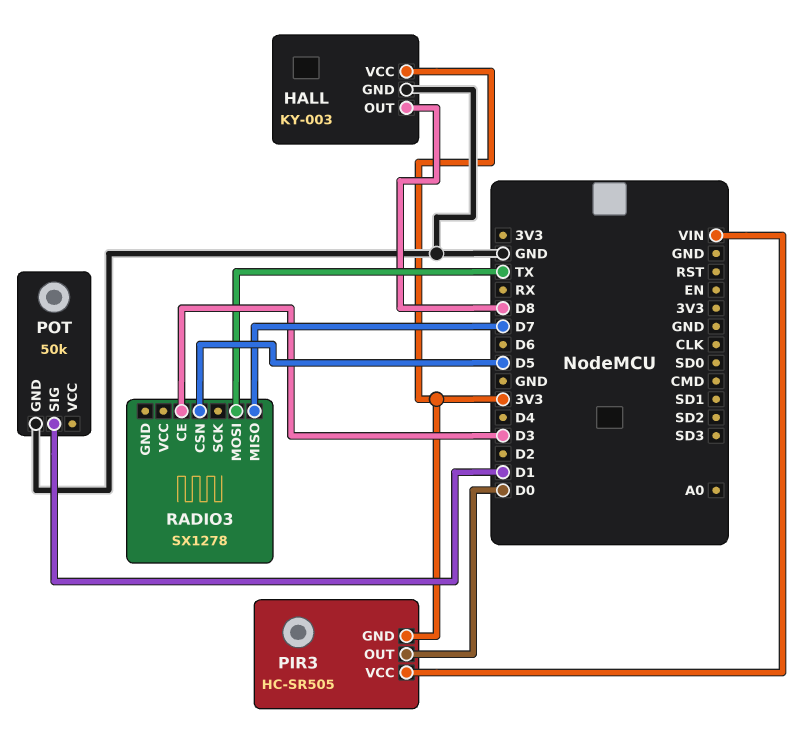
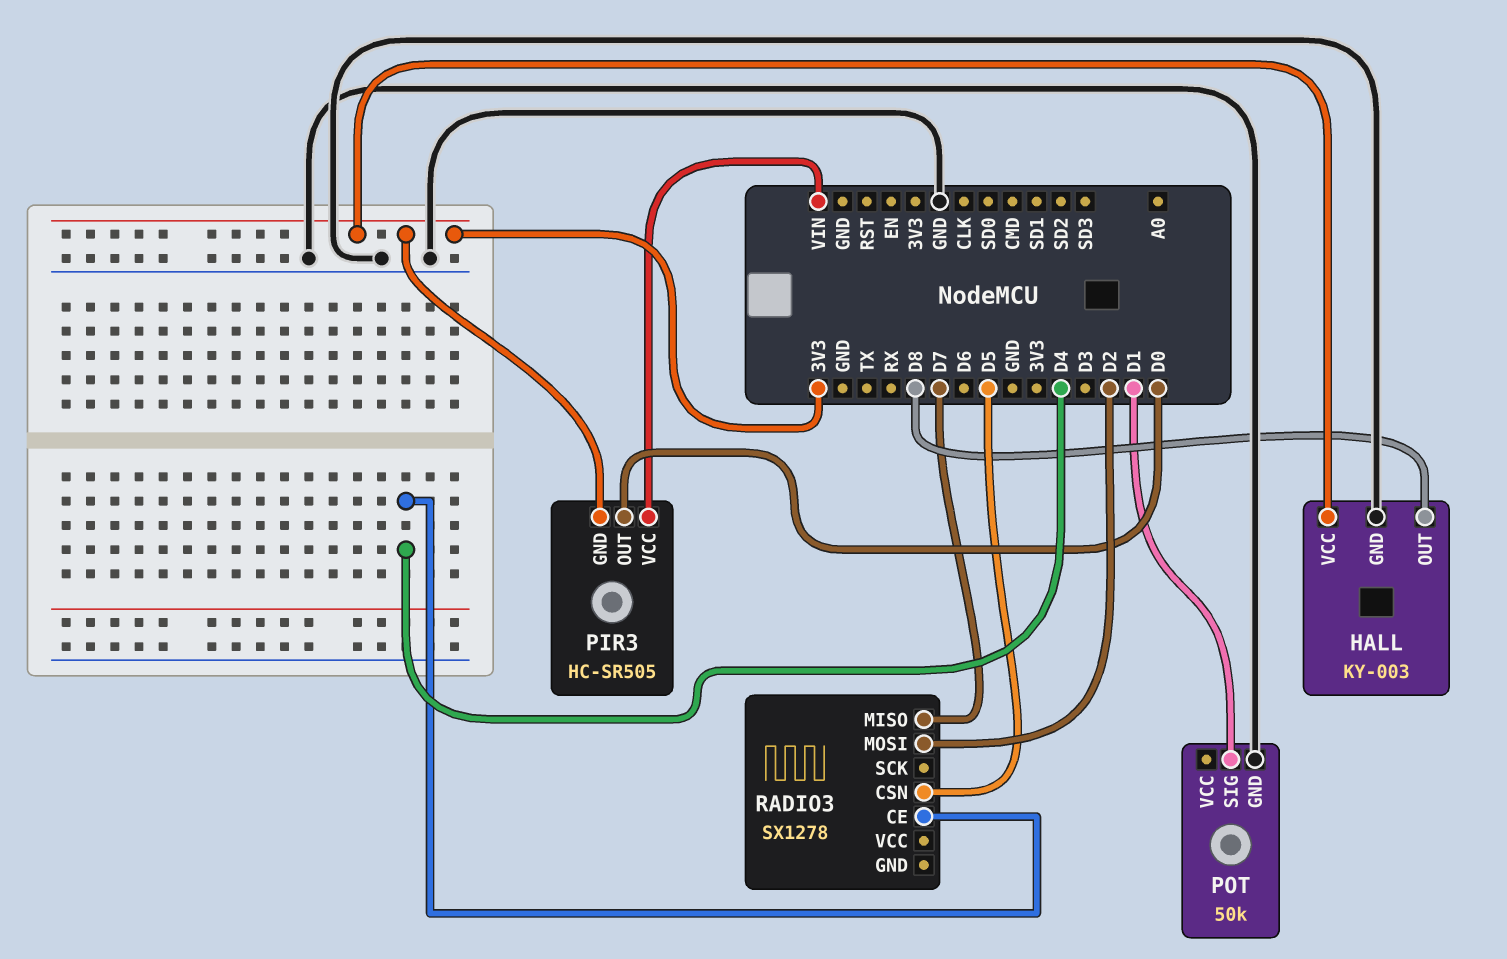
RADIO3 pin CE: D3 -> D4
RADIO3 pin MOSI: TX -> D2

